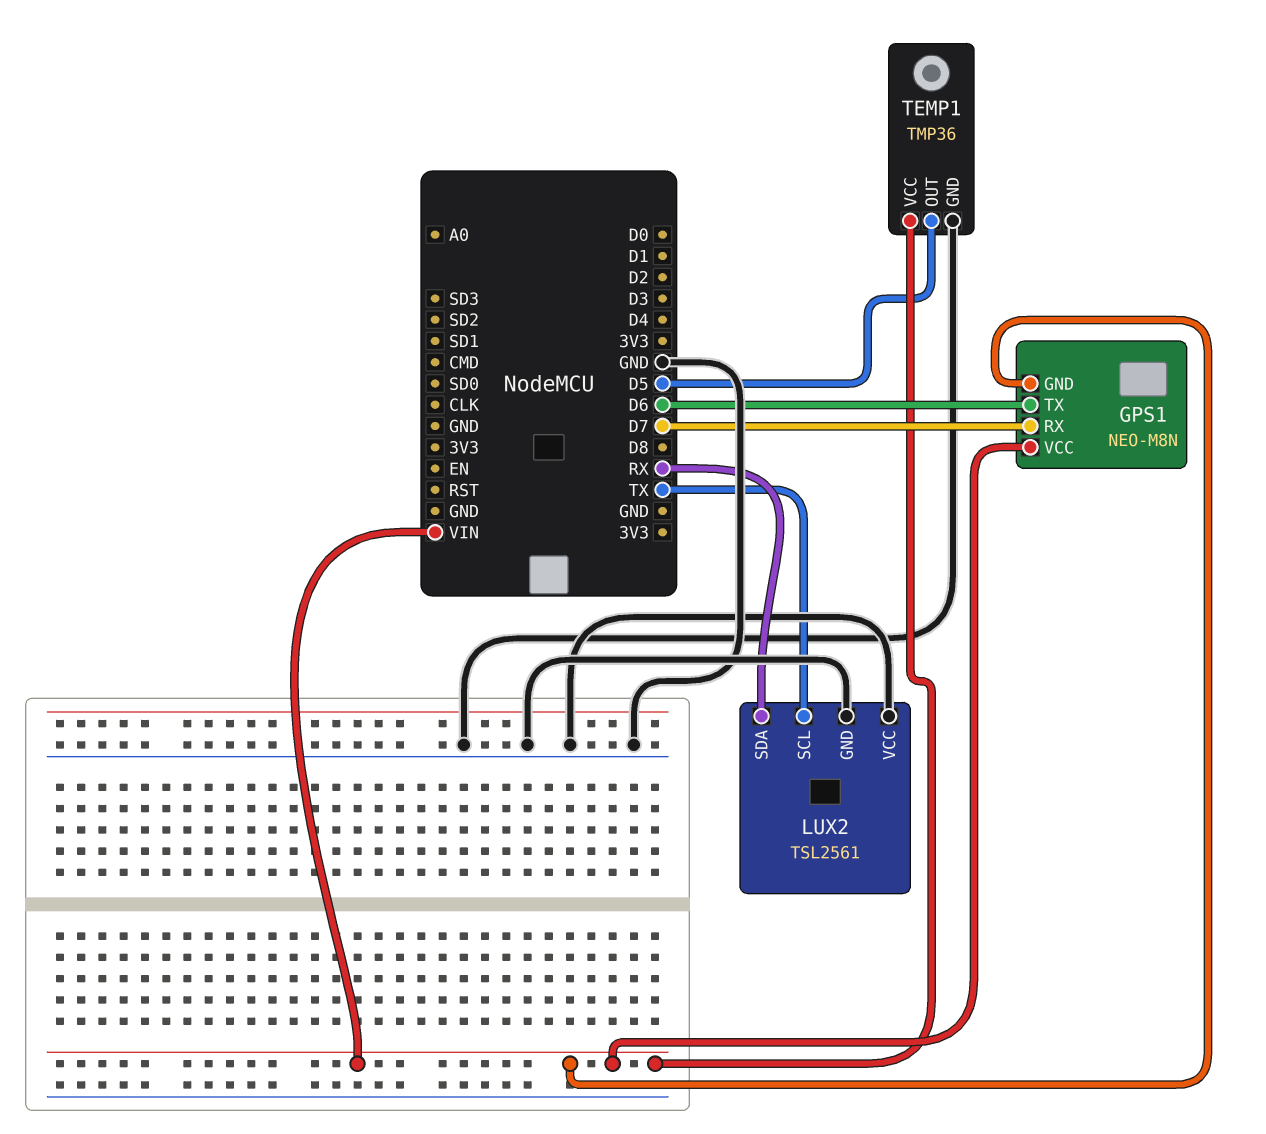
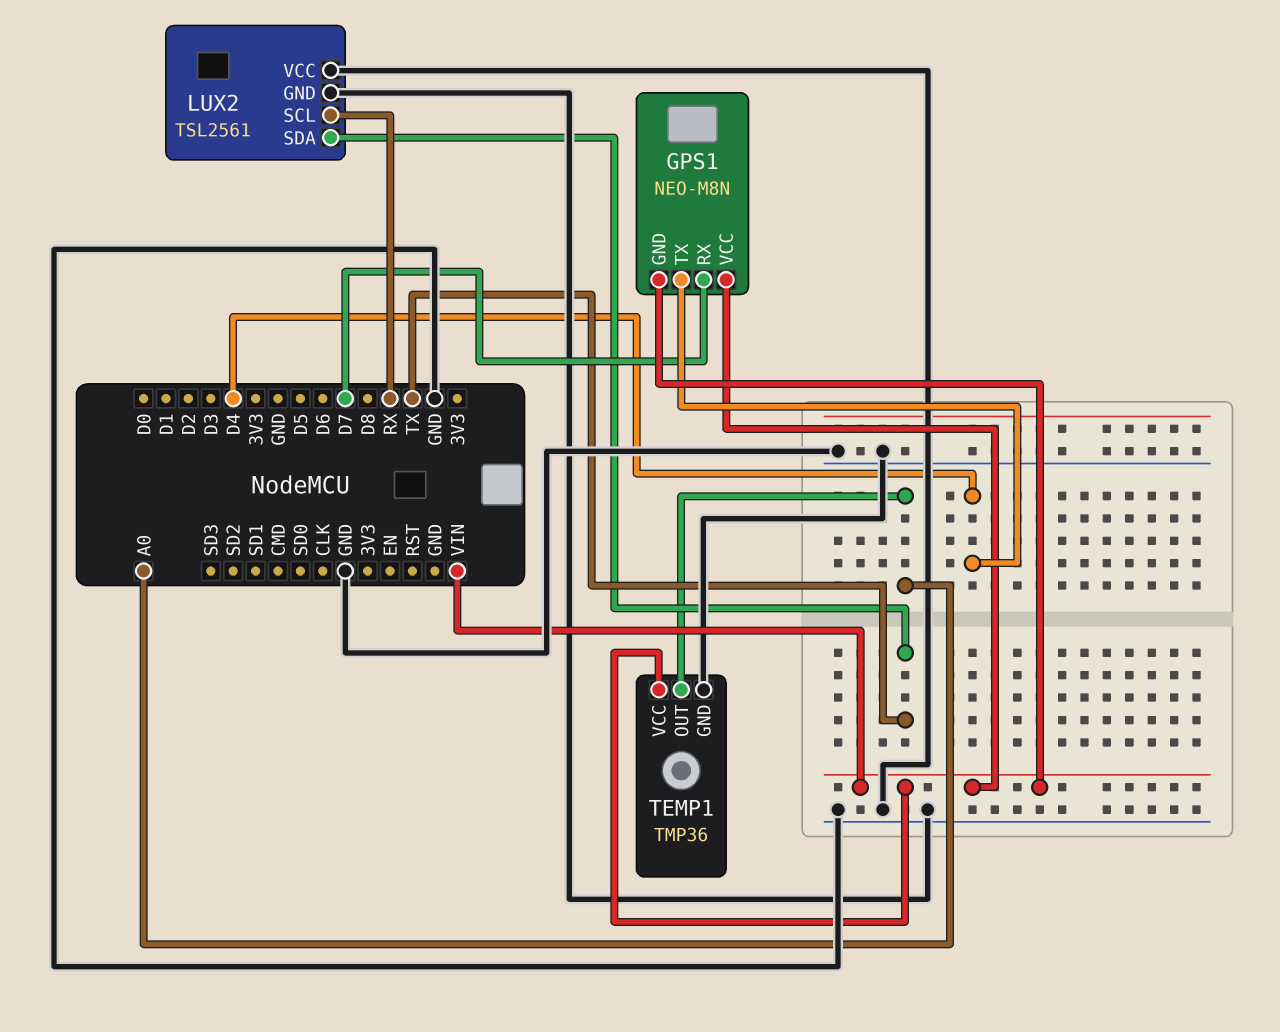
GPS1 pin TX: D6 -> D4
LUX2 pin SCL: TX -> RX
LUX2 pin SDA: RX -> TX
TEMP1 pin OUT: D5 -> A0

